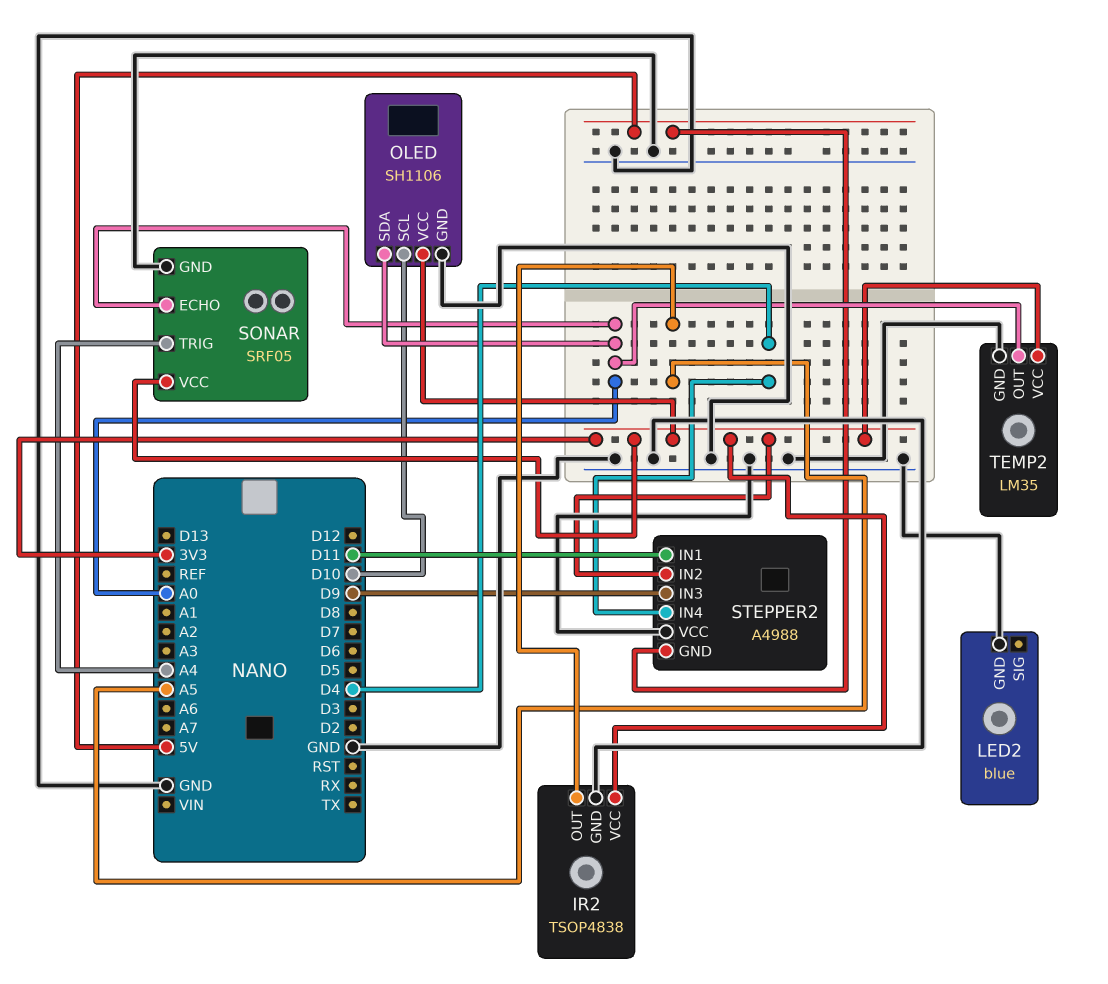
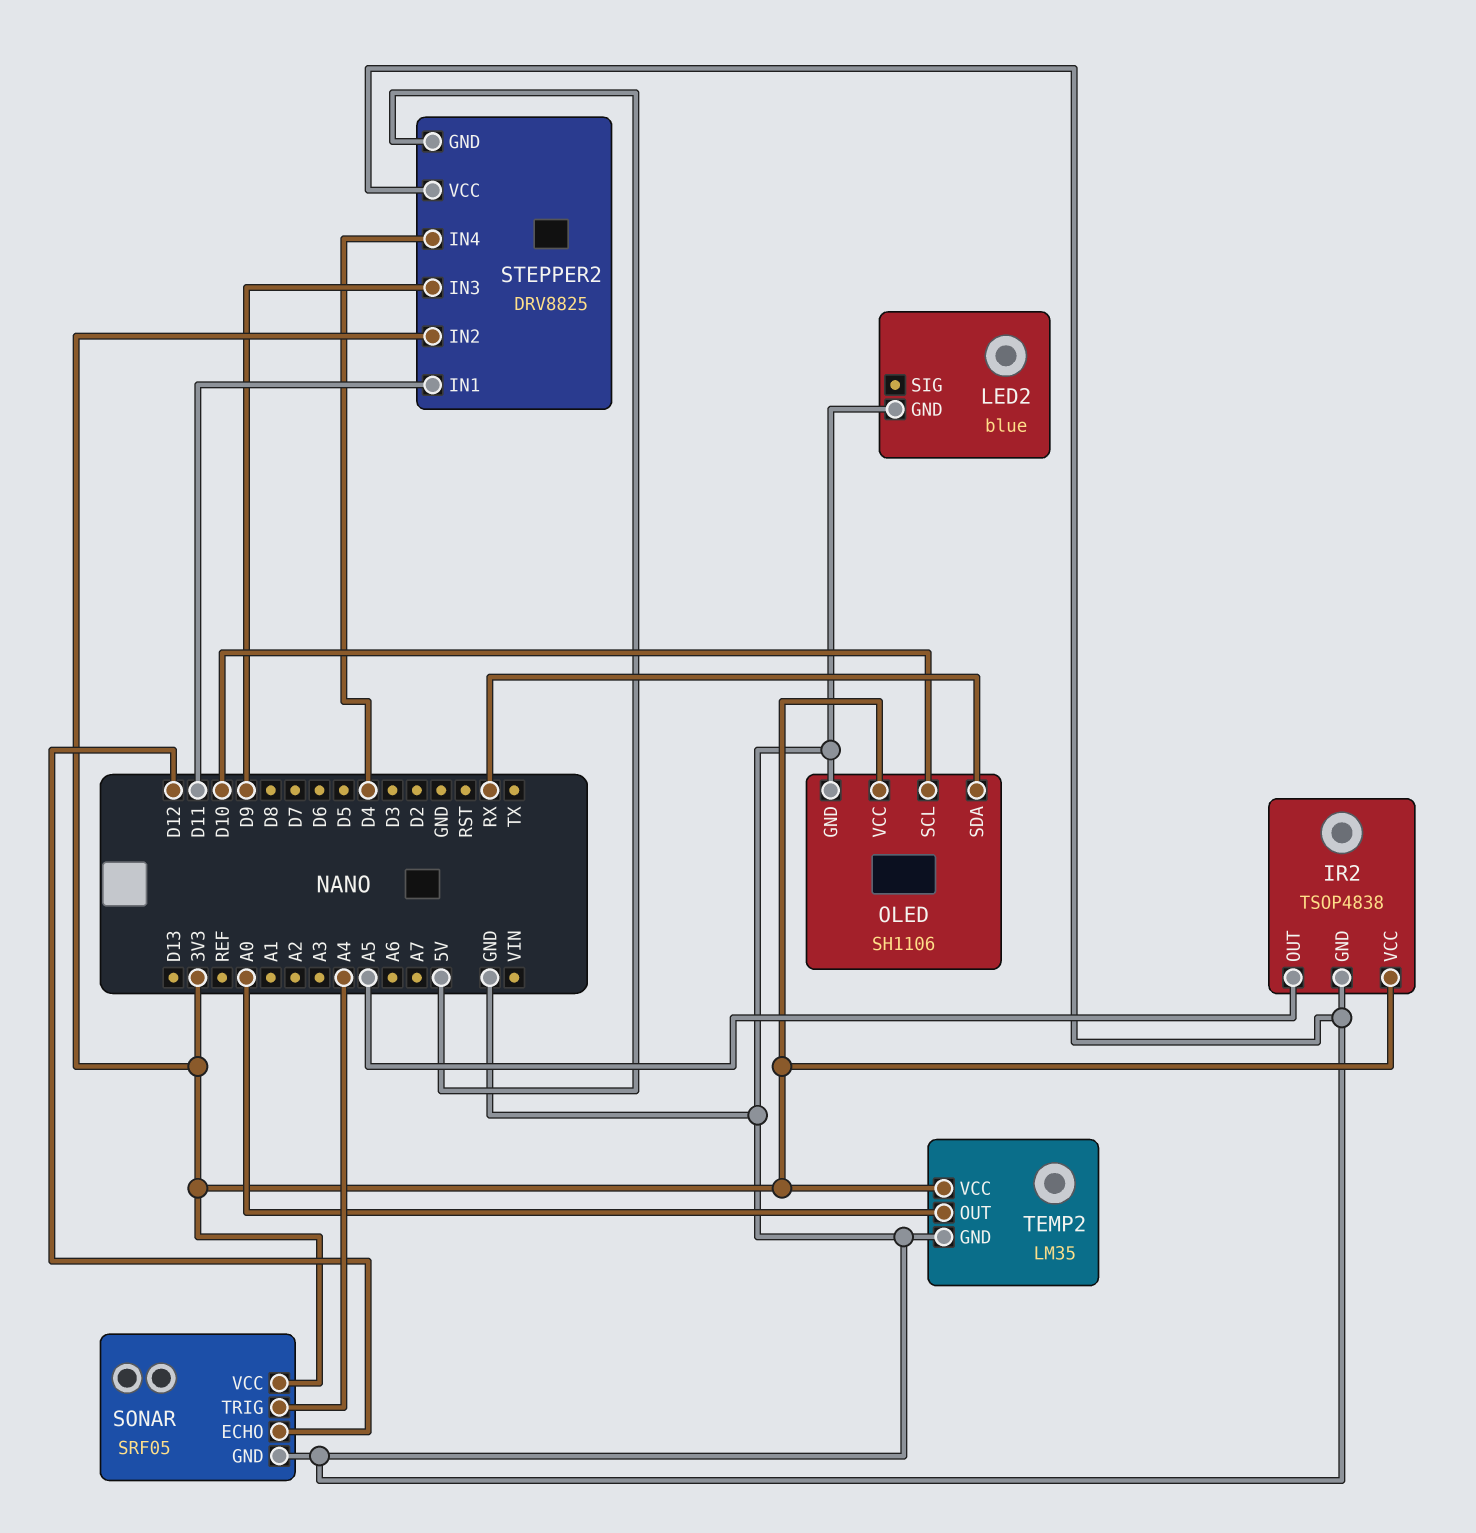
OLED pin SDA: A0 -> RX
SONAR pin ECHO: A0 -> D12
STEPPER2: A4988 -> DRV8825

